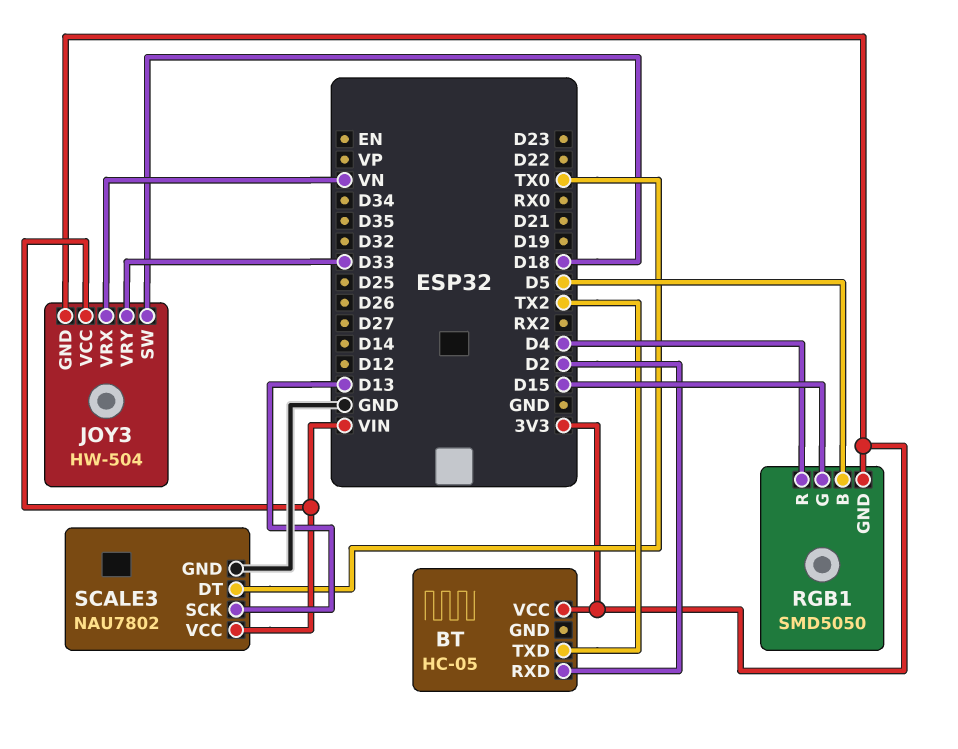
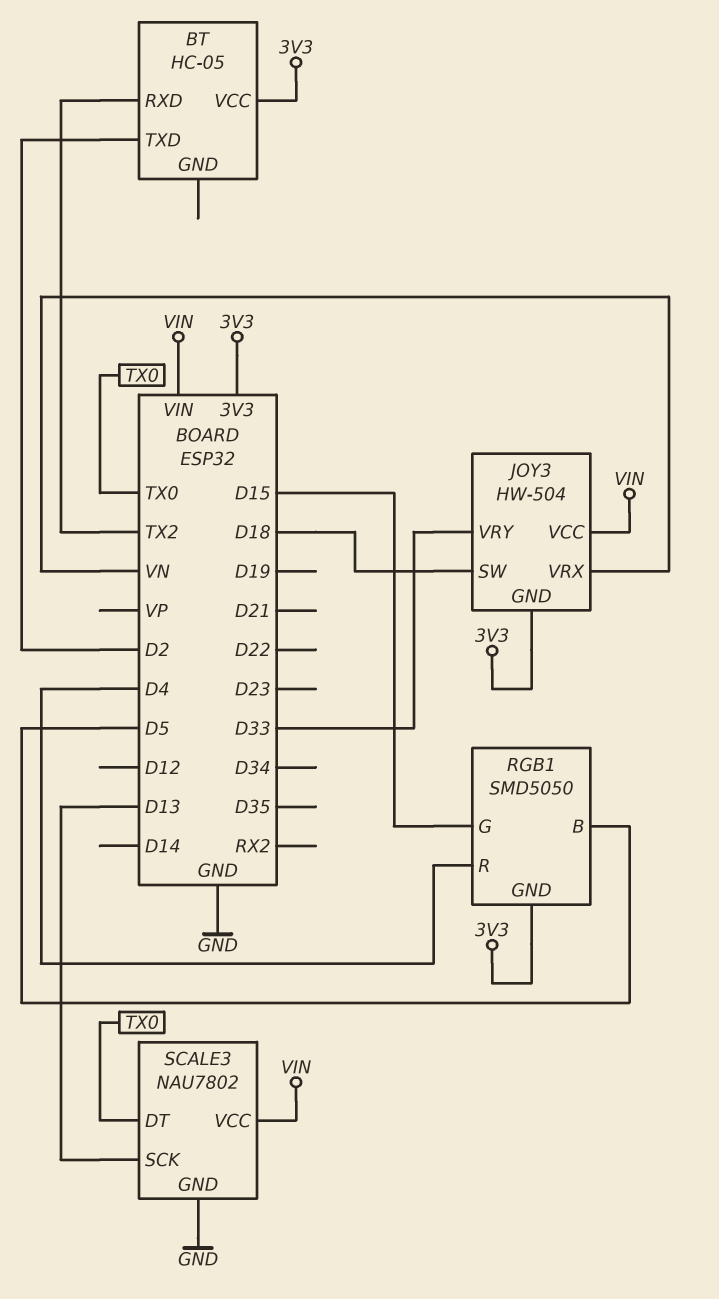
BT pin RXD: D2 -> TX2
BT pin TXD: TX2 -> D2

